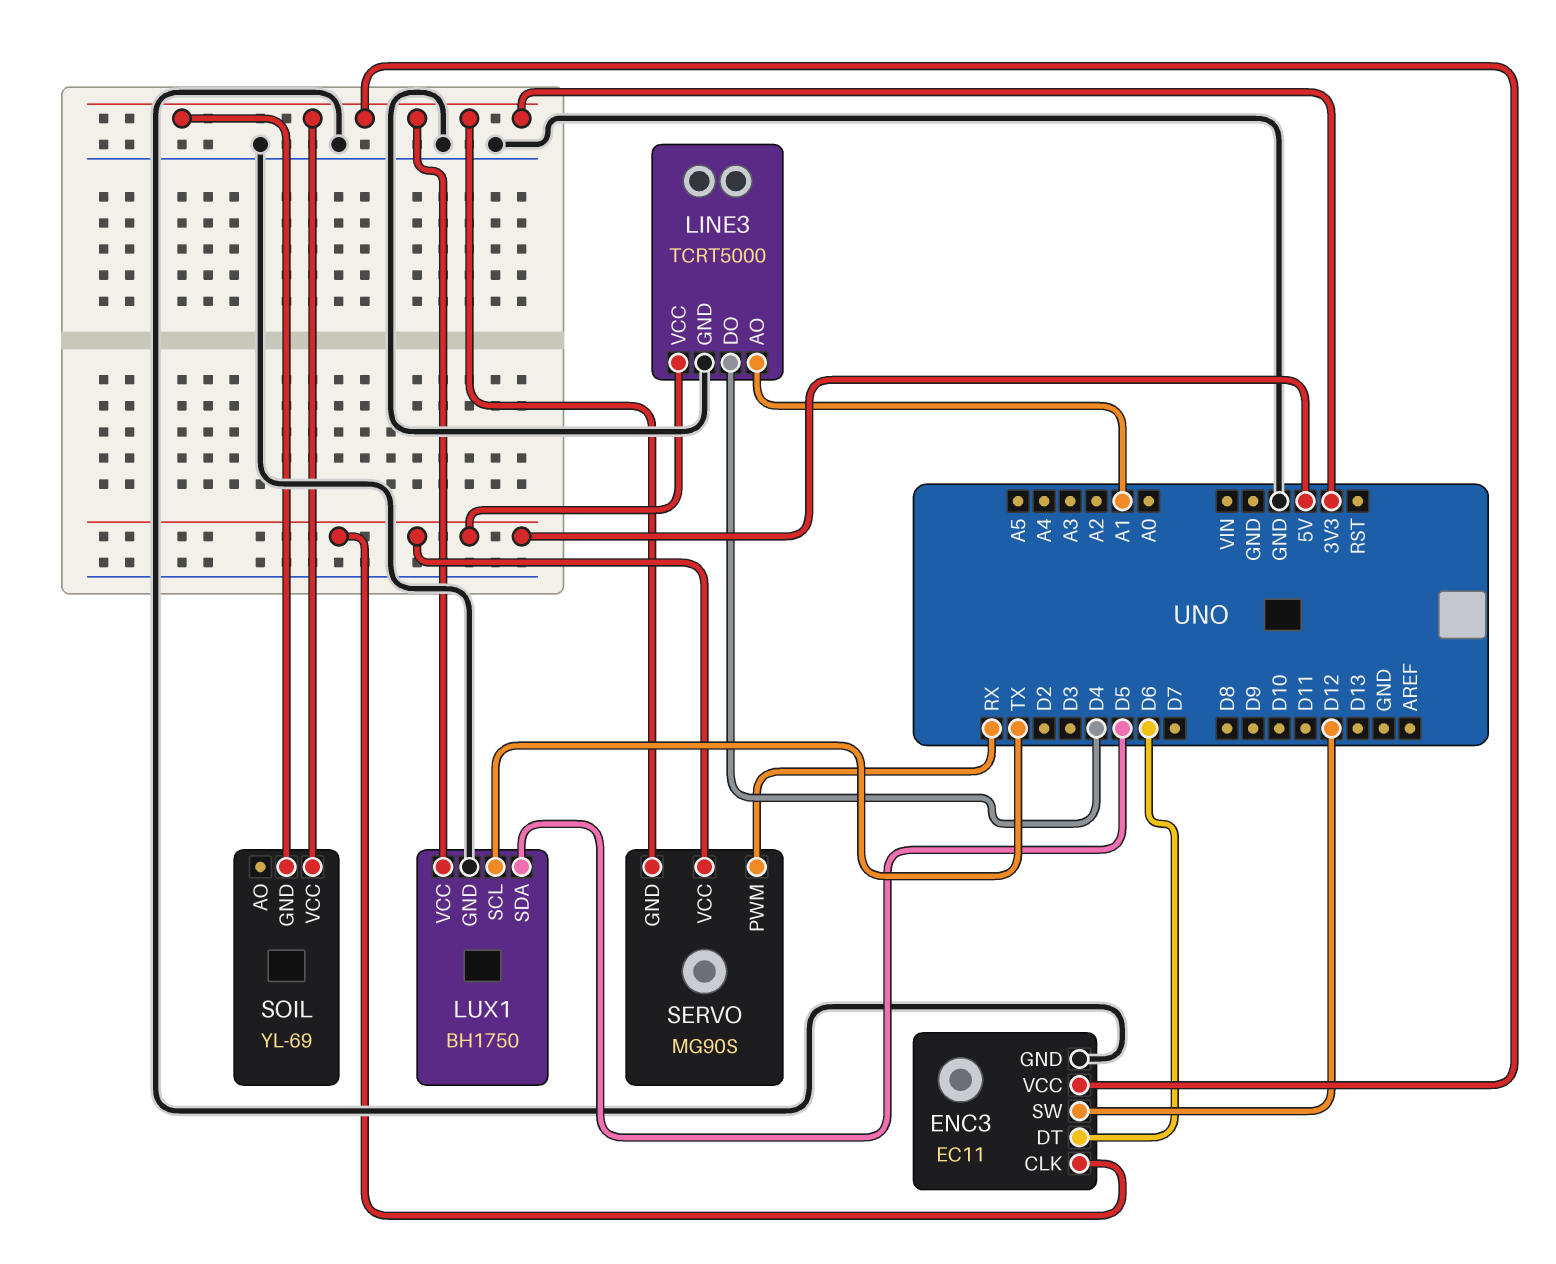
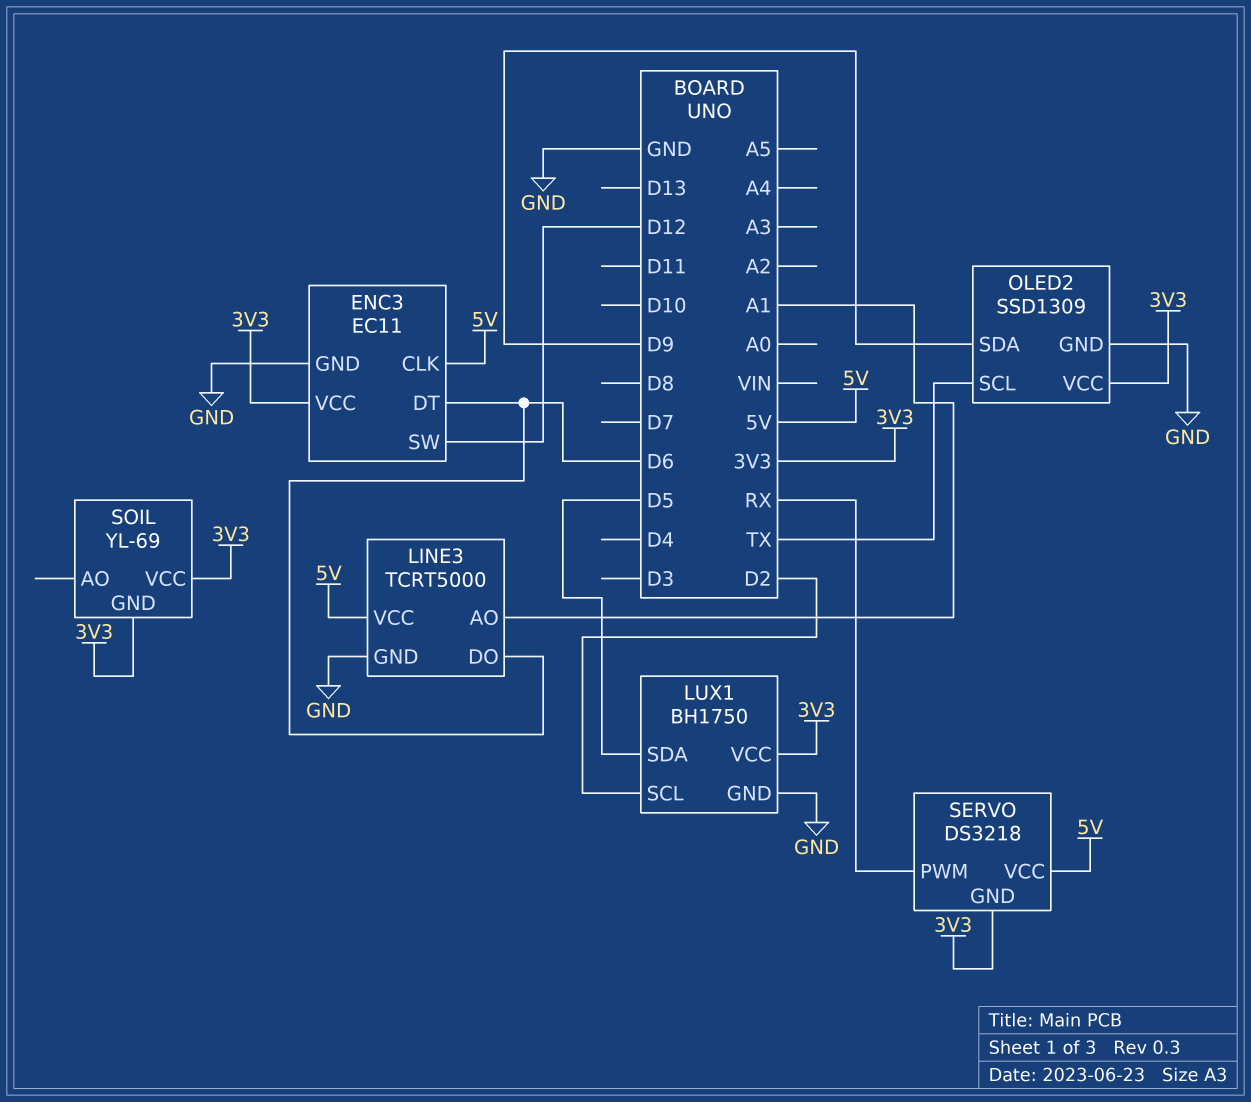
LINE3 pin DO: D4 -> D6
LUX1 pin SCL: TX -> D2
OLED2: none -> SSD1309
OLED2 pin GND: none -> GND
OLED2 pin SCL: none -> TX
OLED2 pin SDA: none -> D9
OLED2 pin VCC: none -> 3V3
SERVO: MG90S -> DS3218

